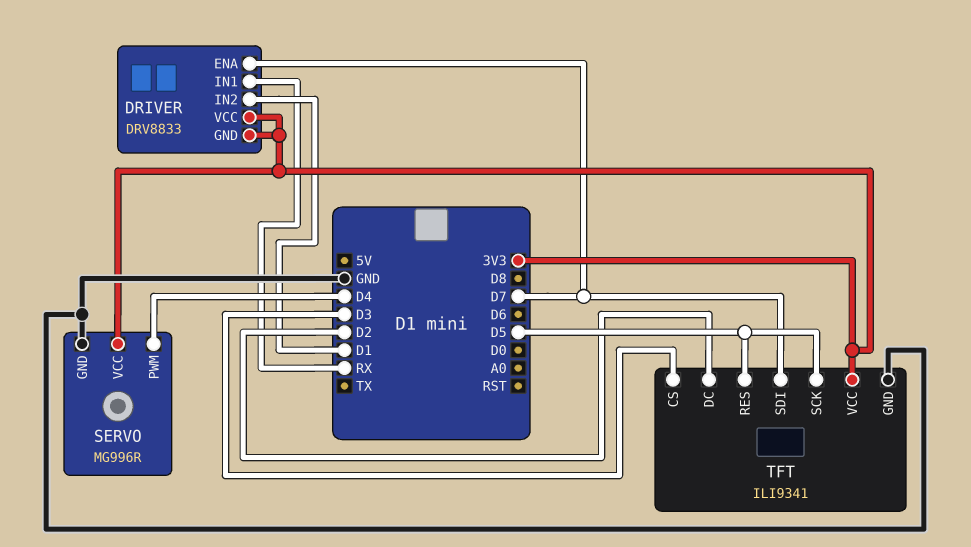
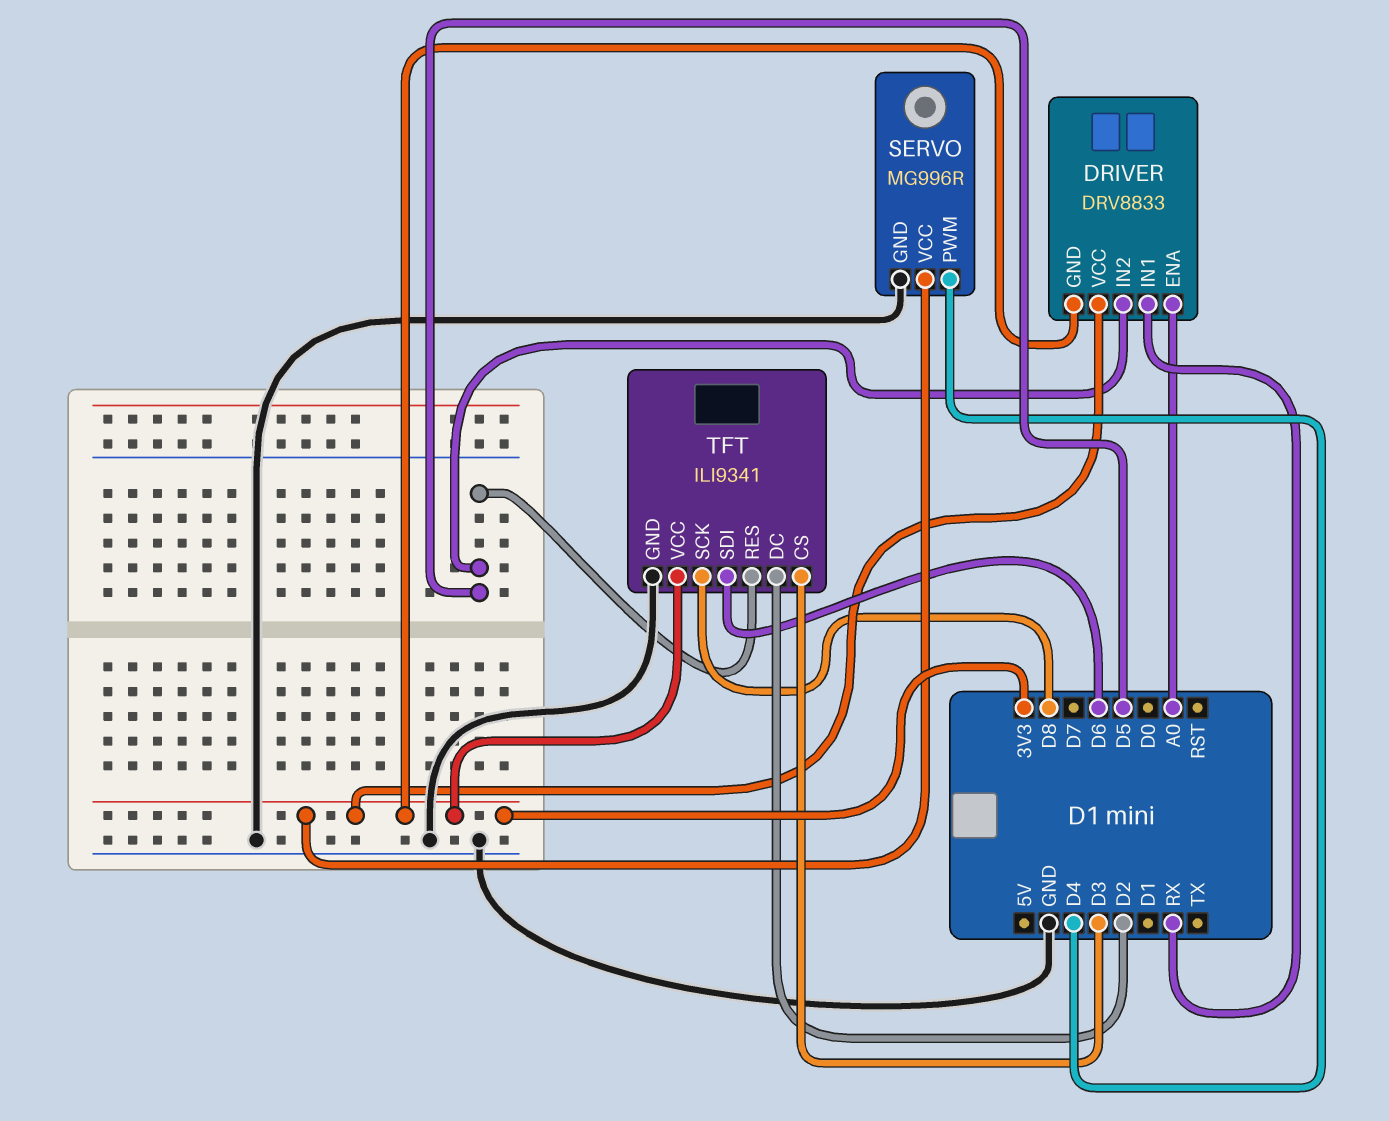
DRIVER pin ENA: D7 -> A0
DRIVER pin IN2: D1 -> D5
TFT pin SCK: D5 -> D8
TFT pin SDI: D7 -> D6

